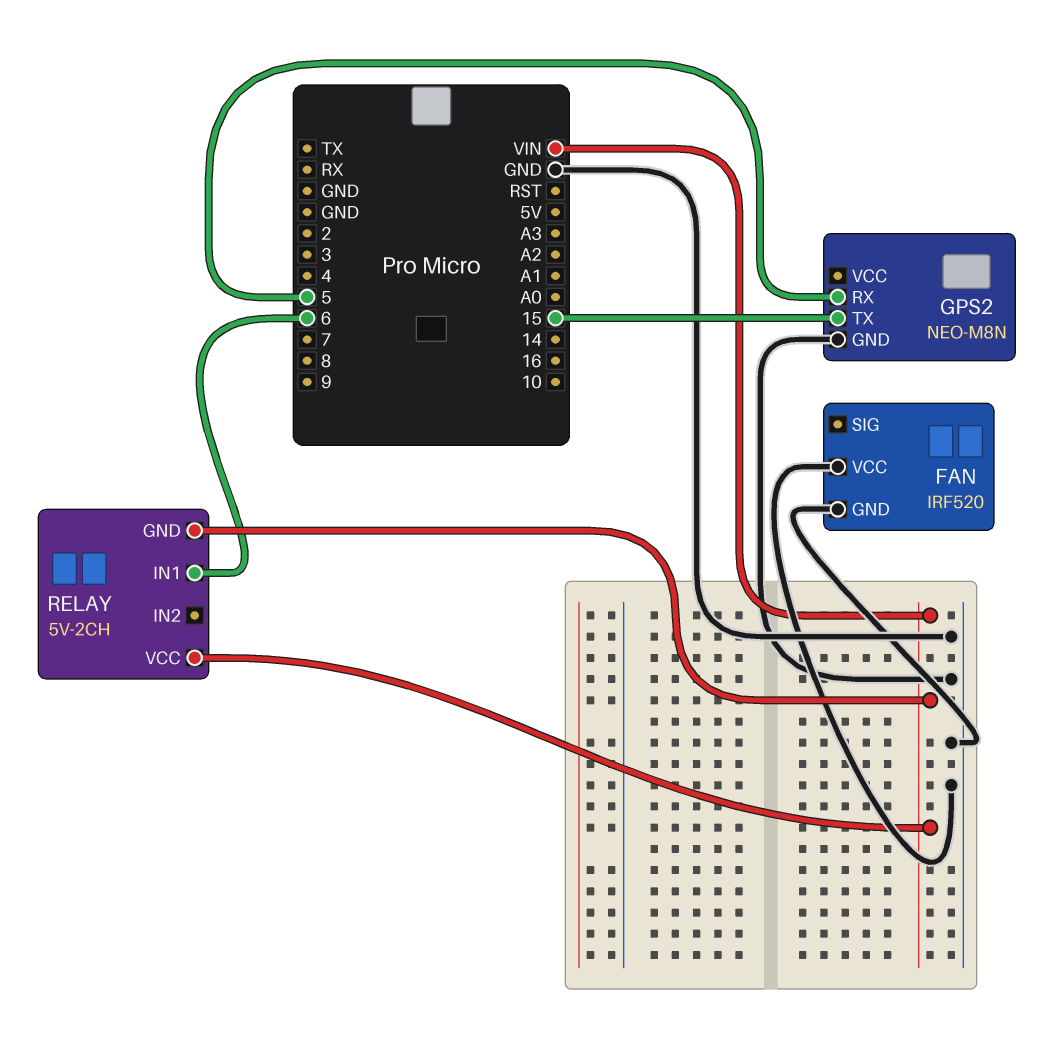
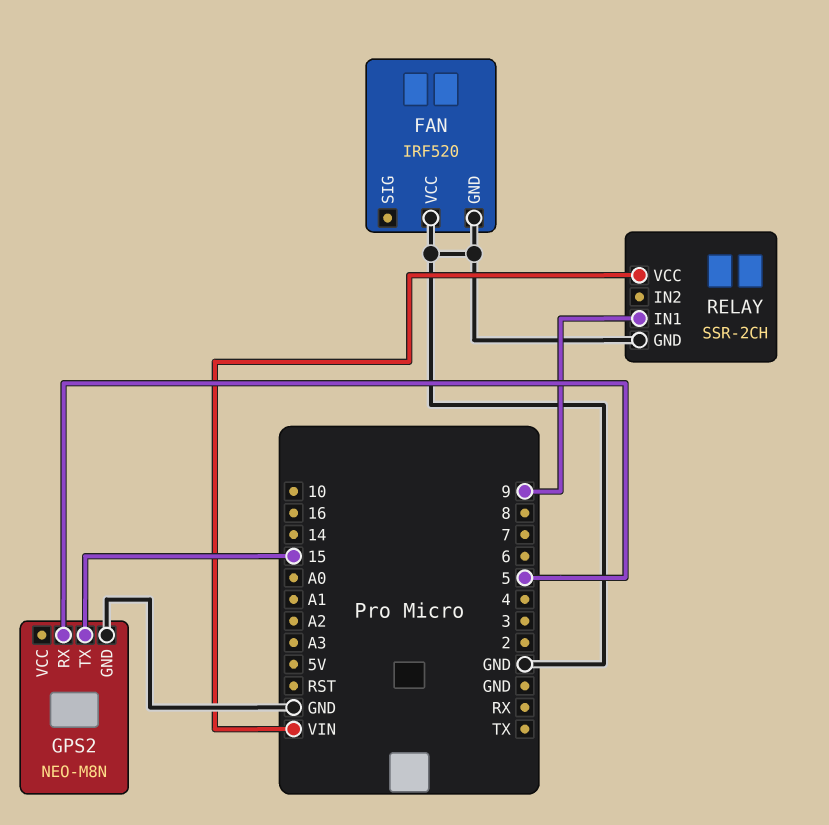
RELAY: 5V-2CH -> SSR-2CH
RELAY pin GND: VIN -> GND
RELAY pin IN1: 6 -> 9

